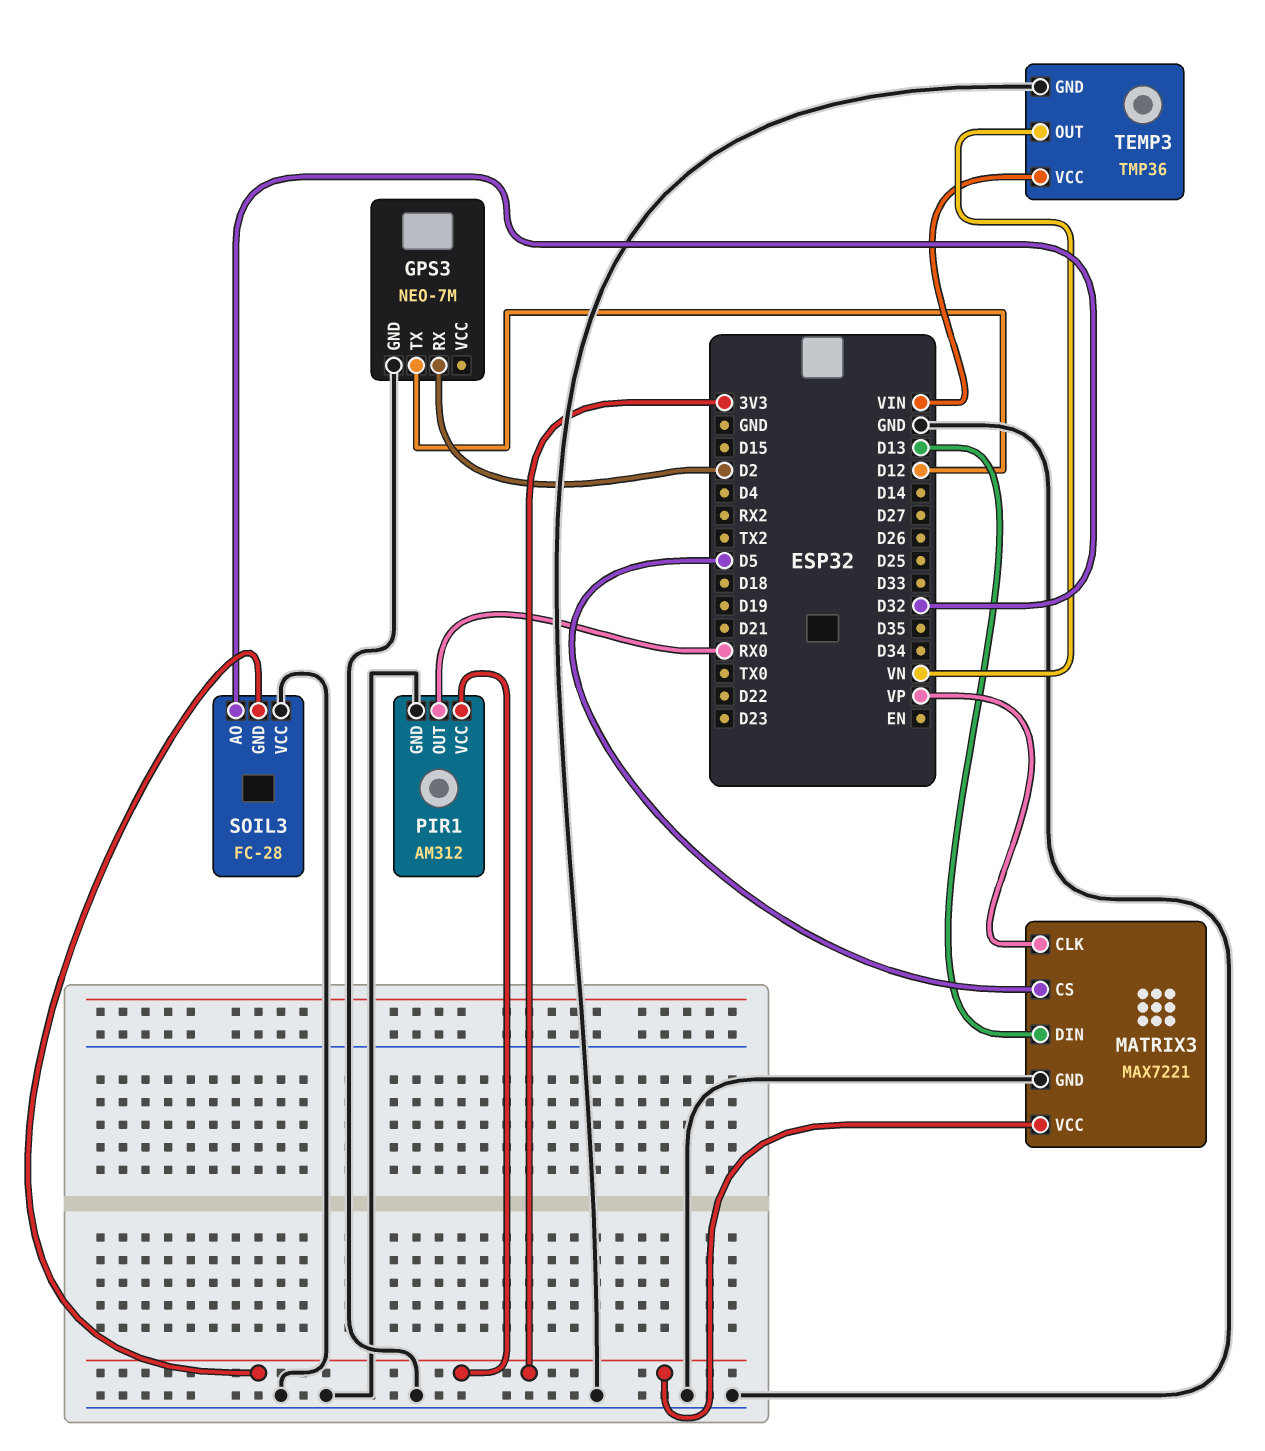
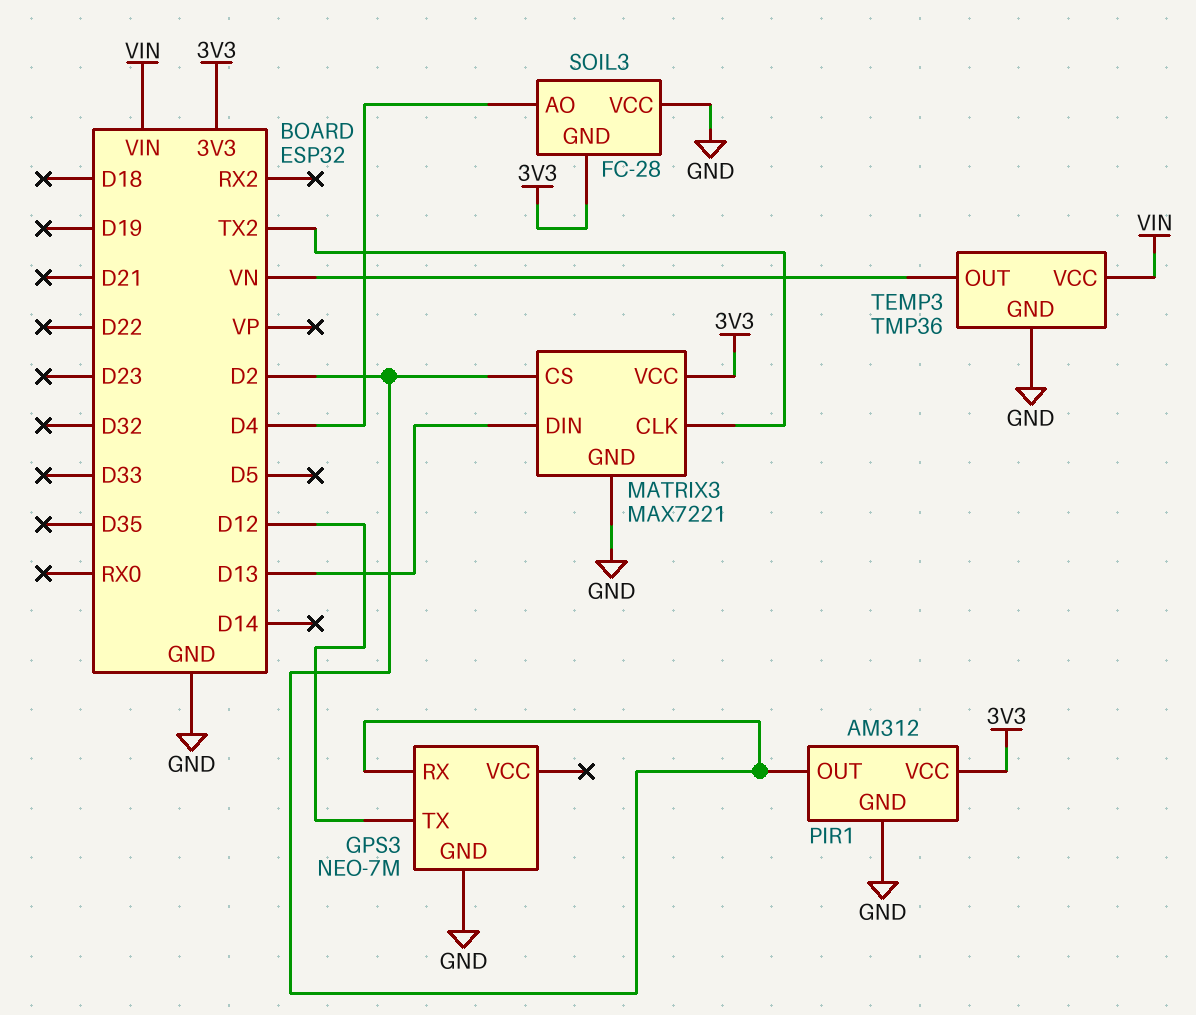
MATRIX3 pin CLK: VP -> TX2
MATRIX3 pin CS: D5 -> D2
PIR1 pin OUT: RX0 -> D2
SOIL3 pin AO: D32 -> D4

